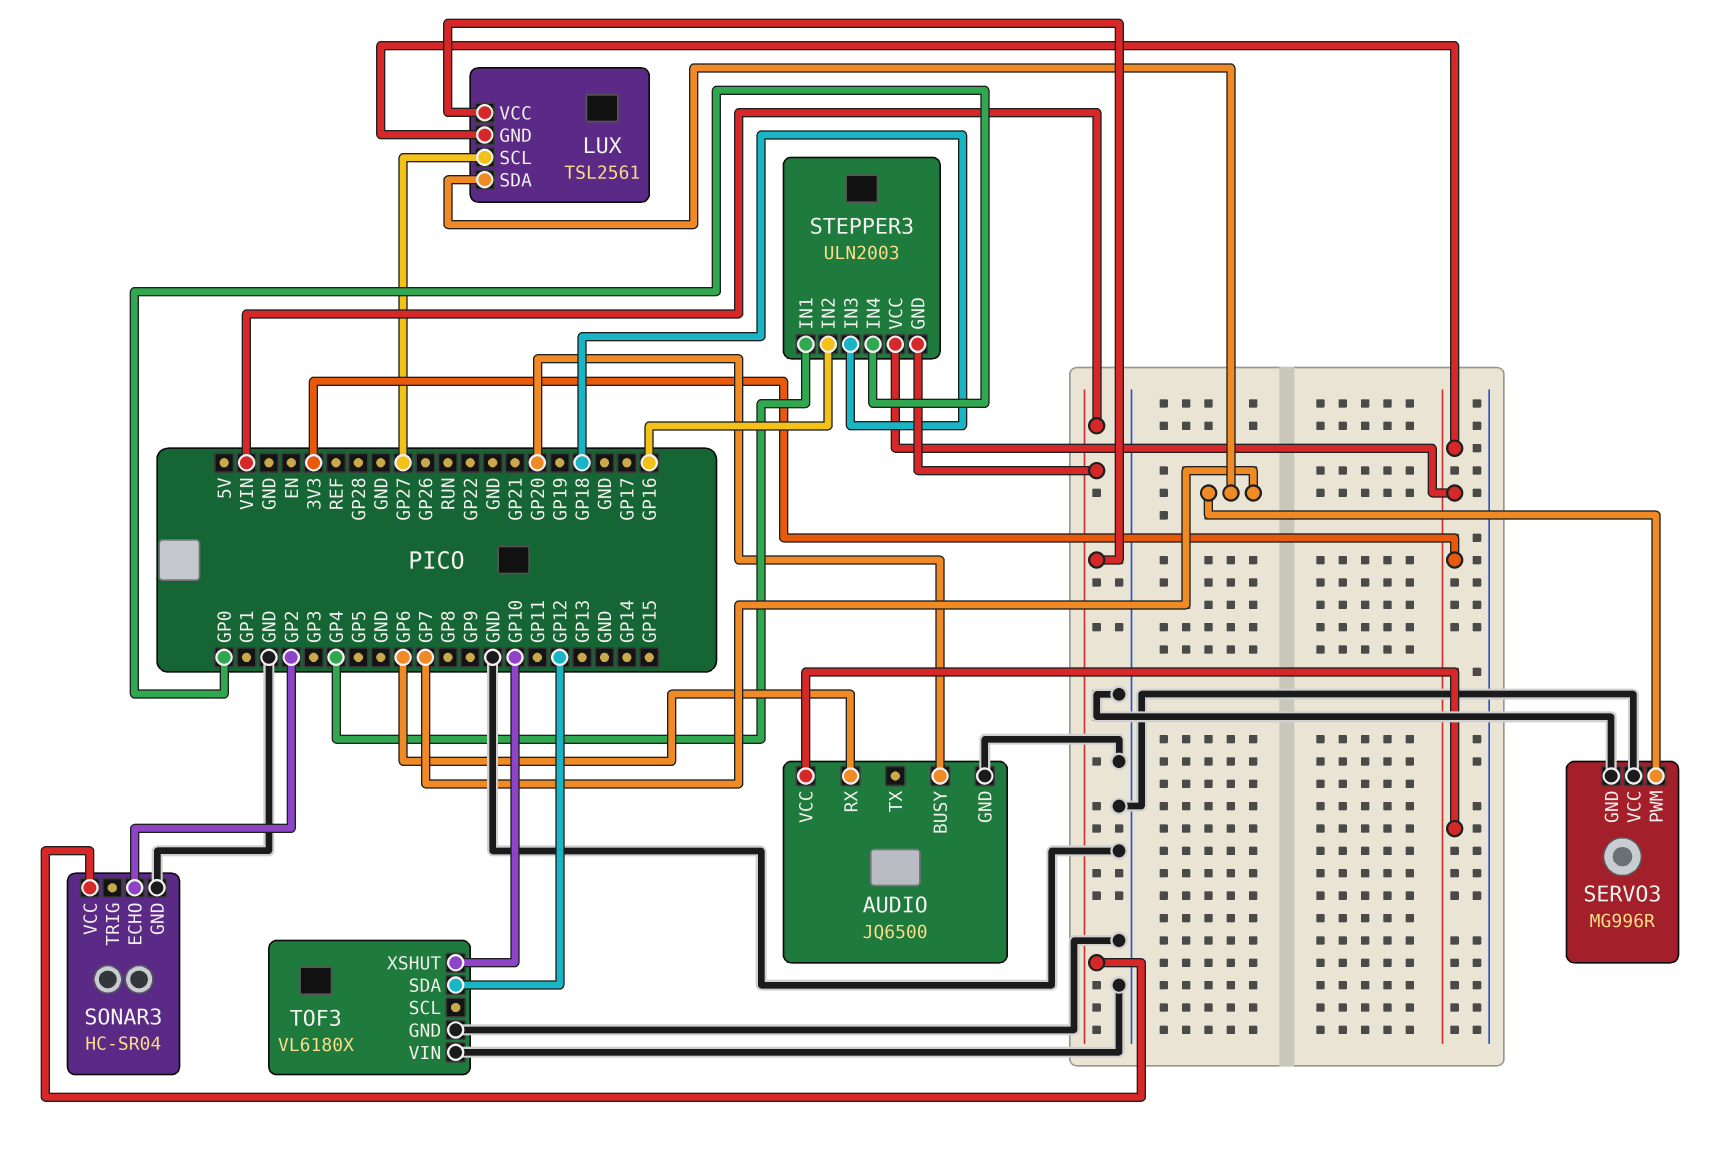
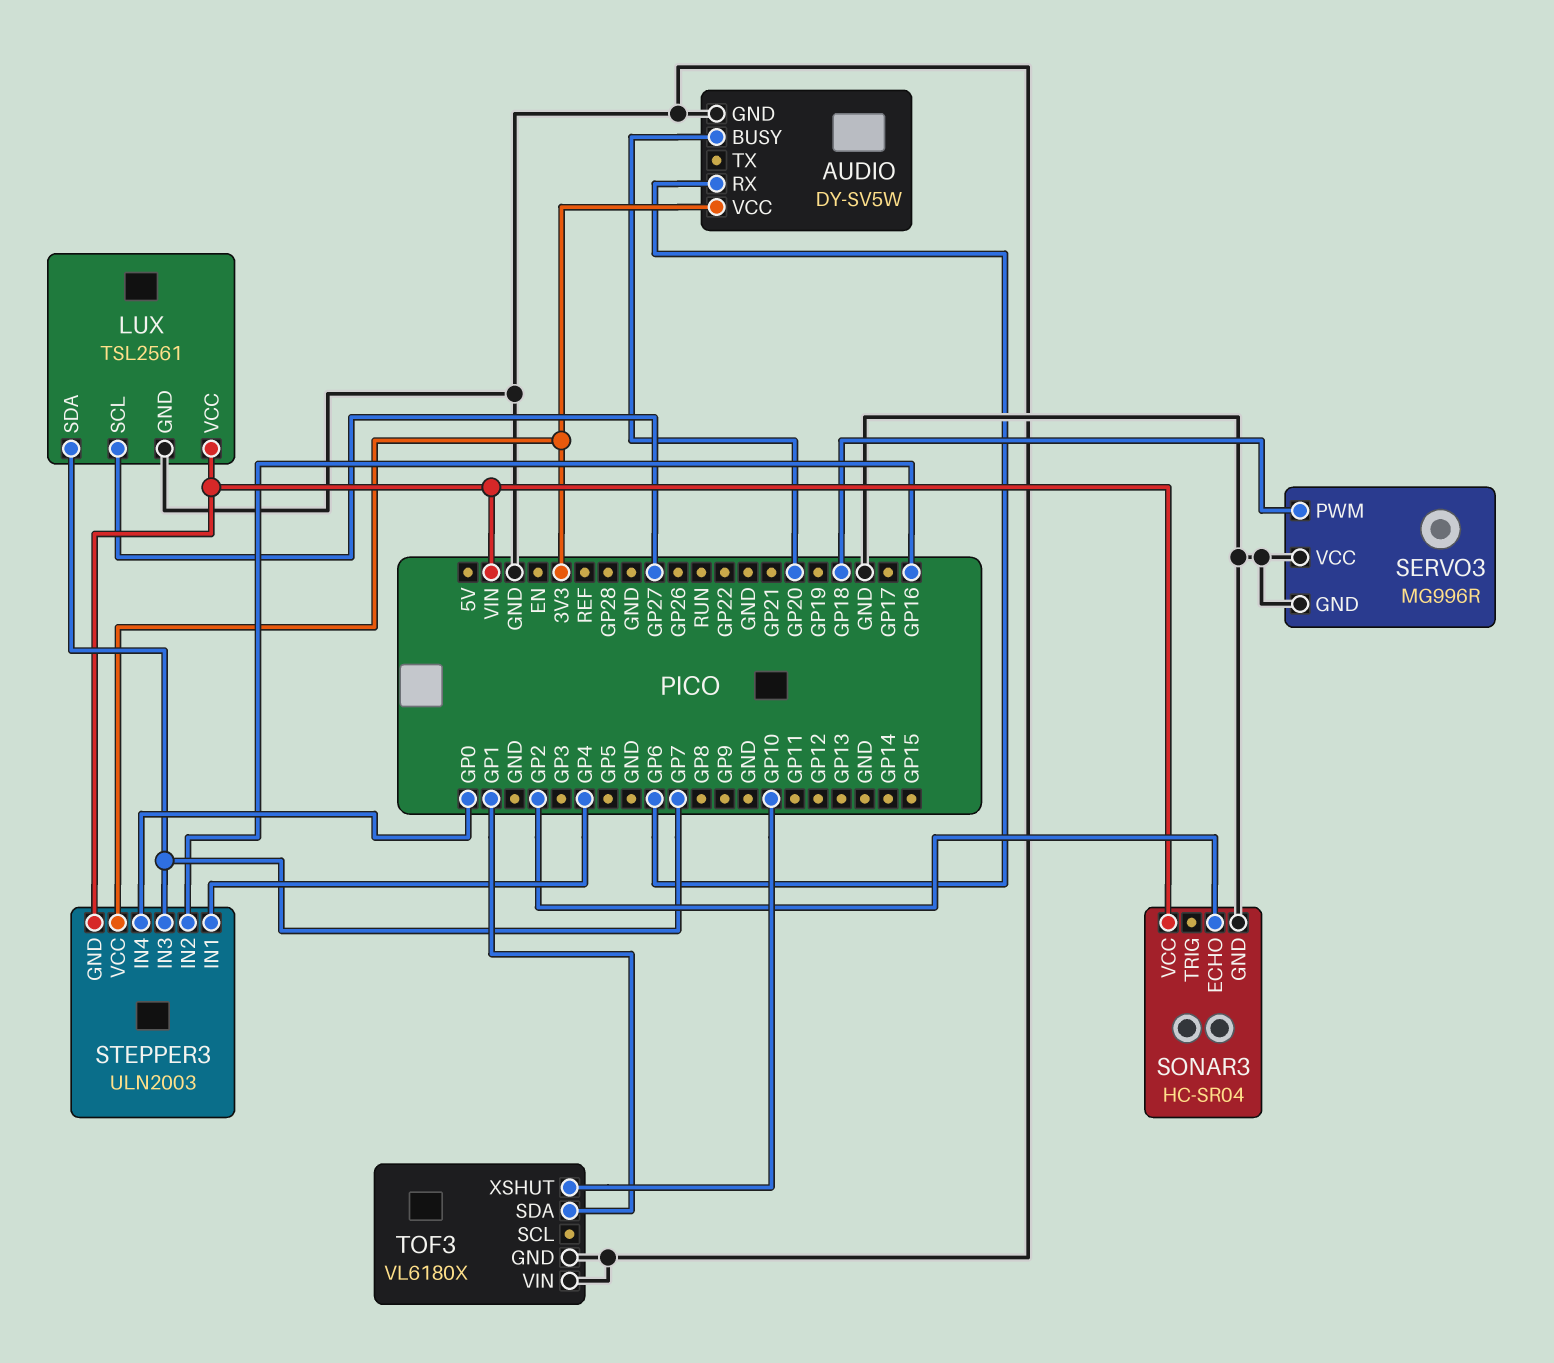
AUDIO: JQ6500 -> DY-SV5W
LUX pin GND: 3V3 -> GND
SERVO3 pin PWM: GP7 -> GP18
STEPPER3 pin IN3: GP18 -> GP7
TOF3 pin SDA: GP12 -> GP1

